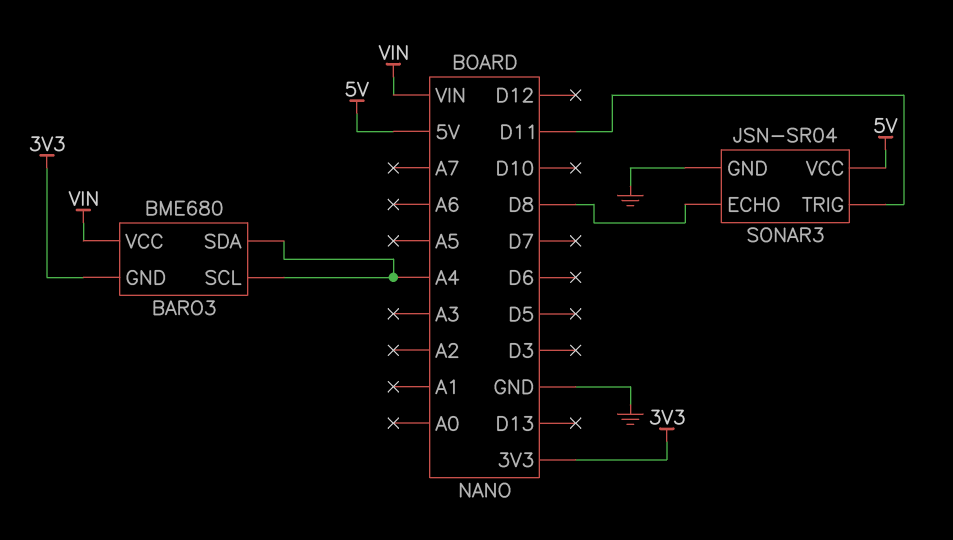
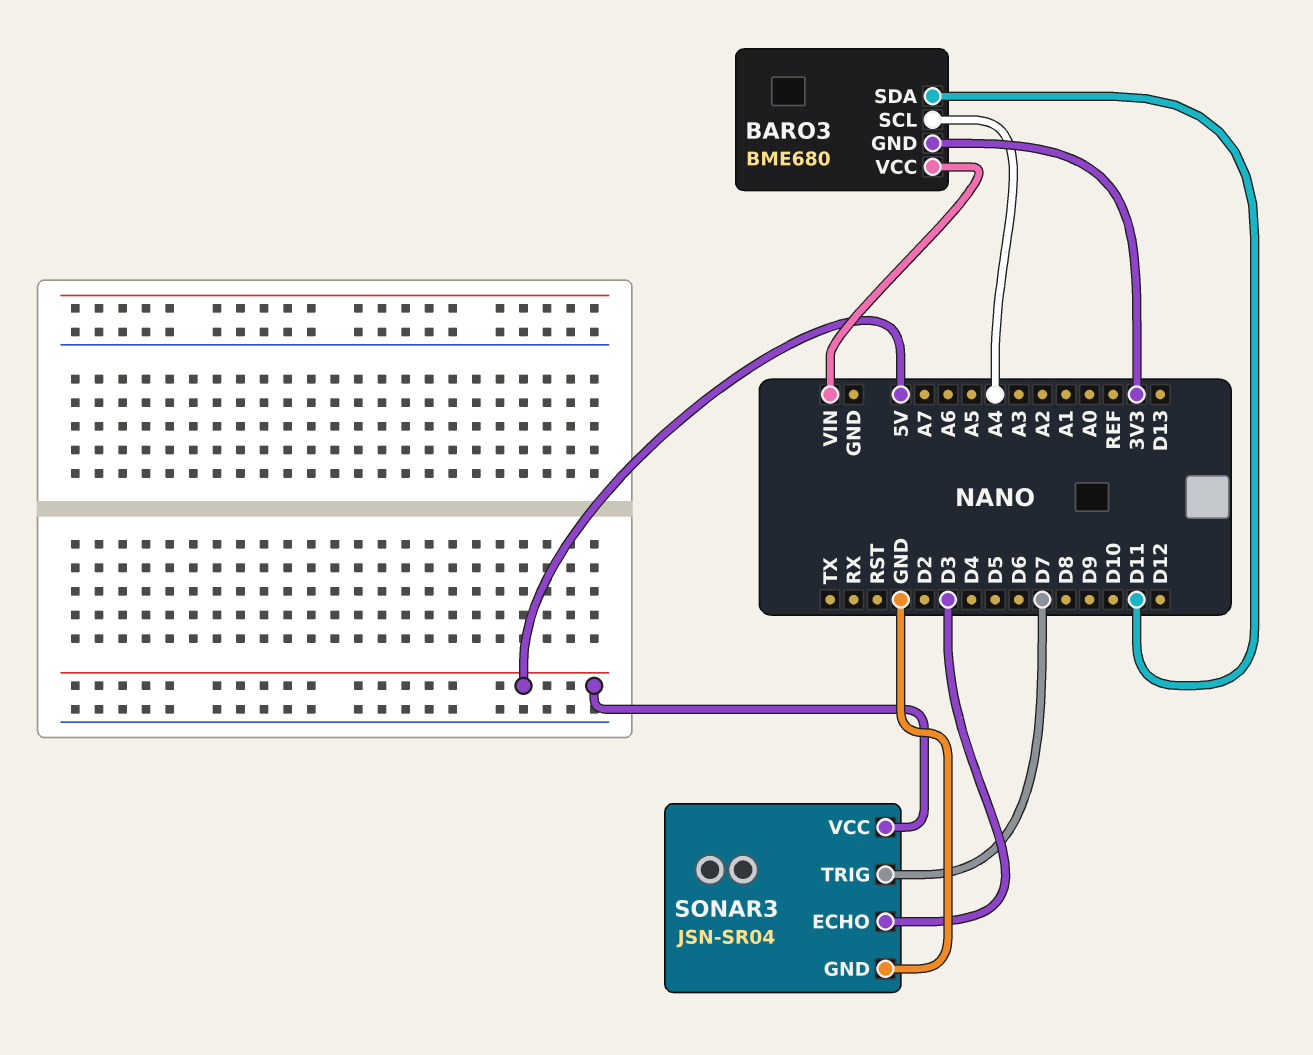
BARO3 pin SDA: A4 -> D11
SONAR3 pin ECHO: D8 -> D3
SONAR3 pin TRIG: D11 -> D7

